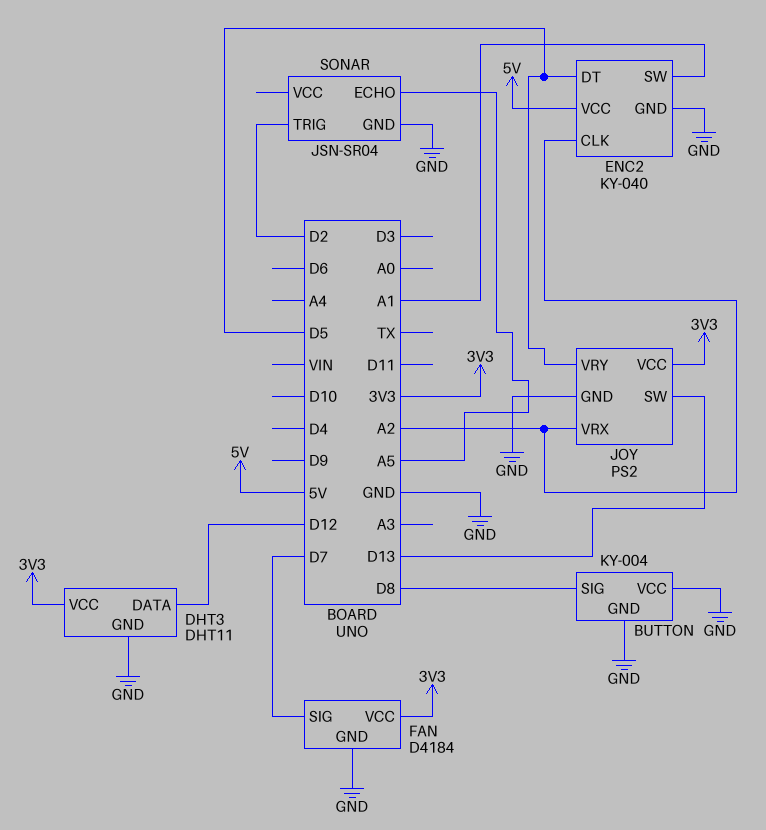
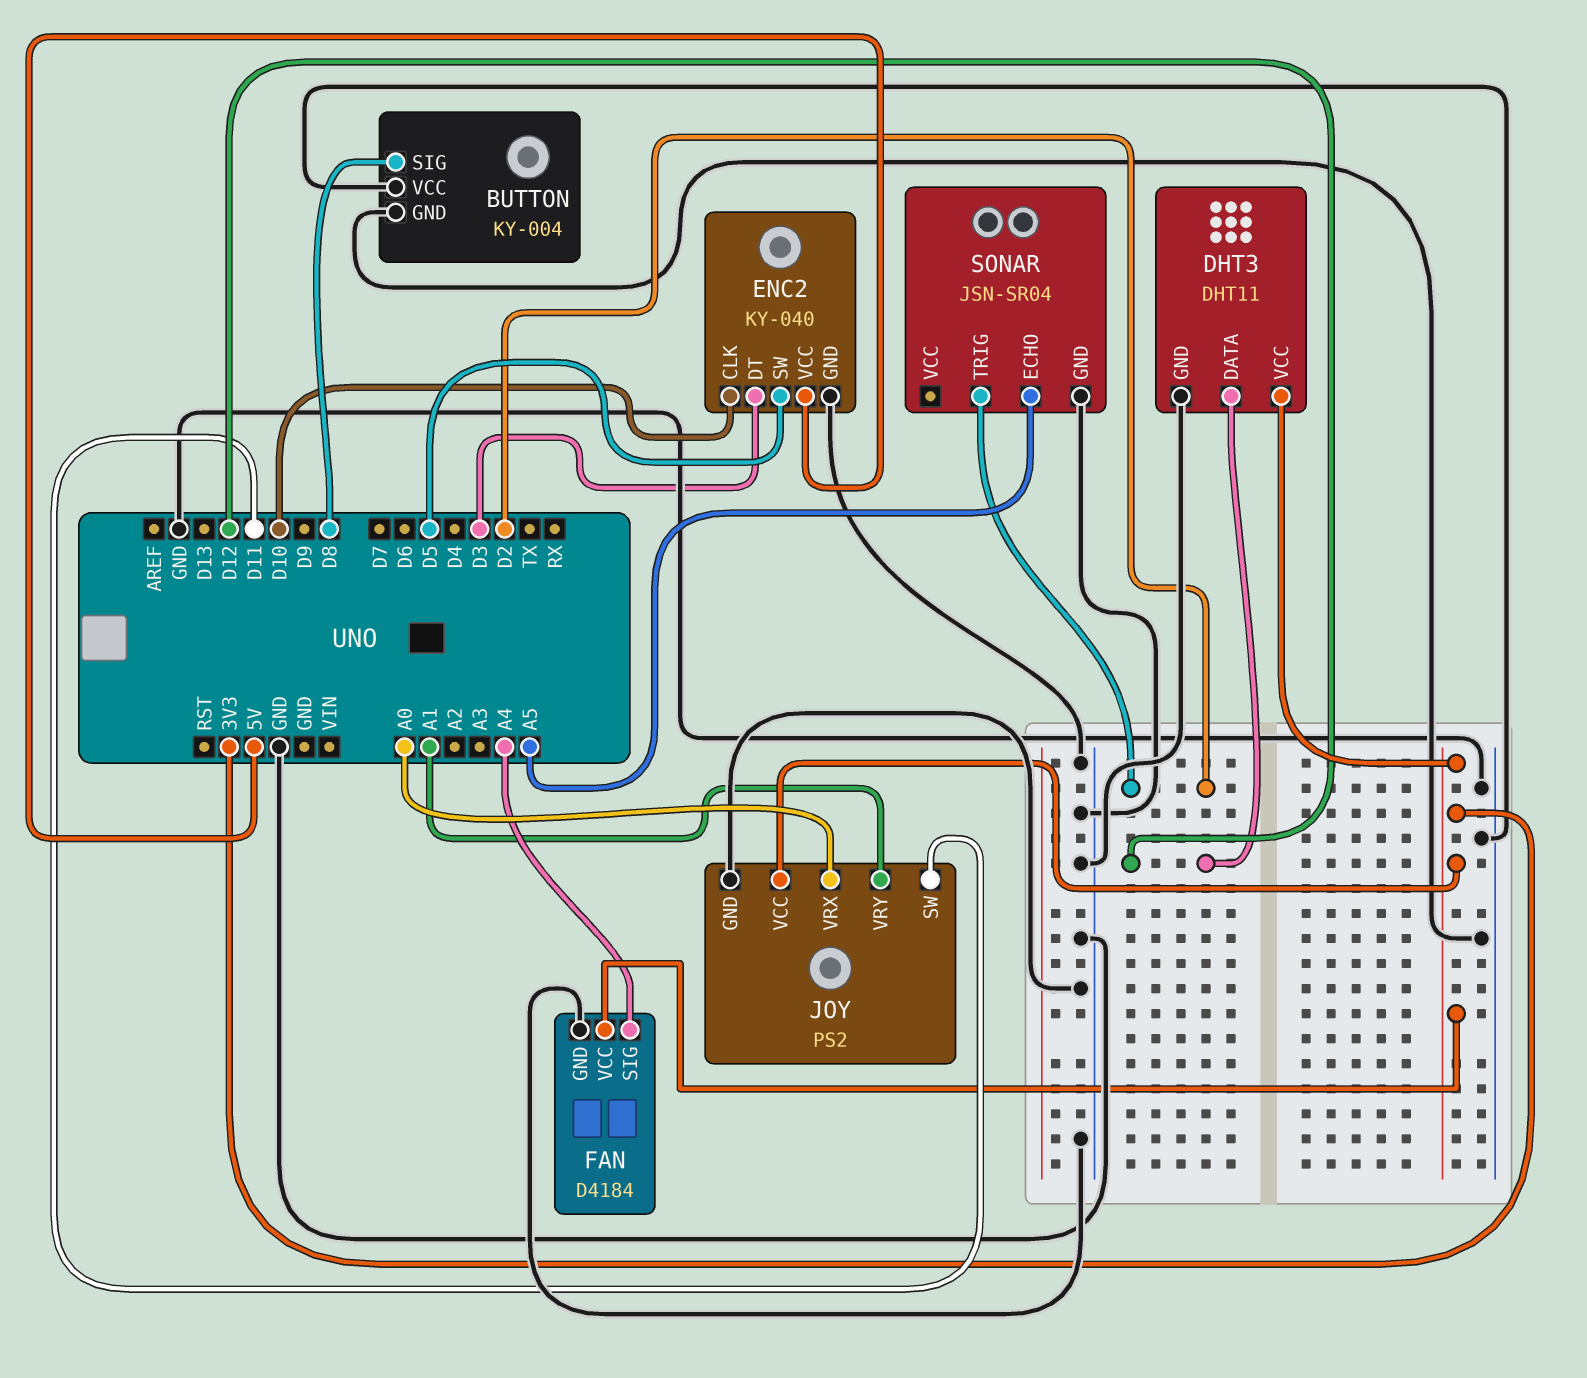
ENC2 pin CLK: A2 -> D10
ENC2 pin DT: D5 -> D3
ENC2 pin SW: A1 -> D5
FAN pin SIG: D7 -> A4
JOY pin SW: D13 -> D11
JOY pin VRX: A2 -> A0
JOY pin VRY: D5 -> A1

